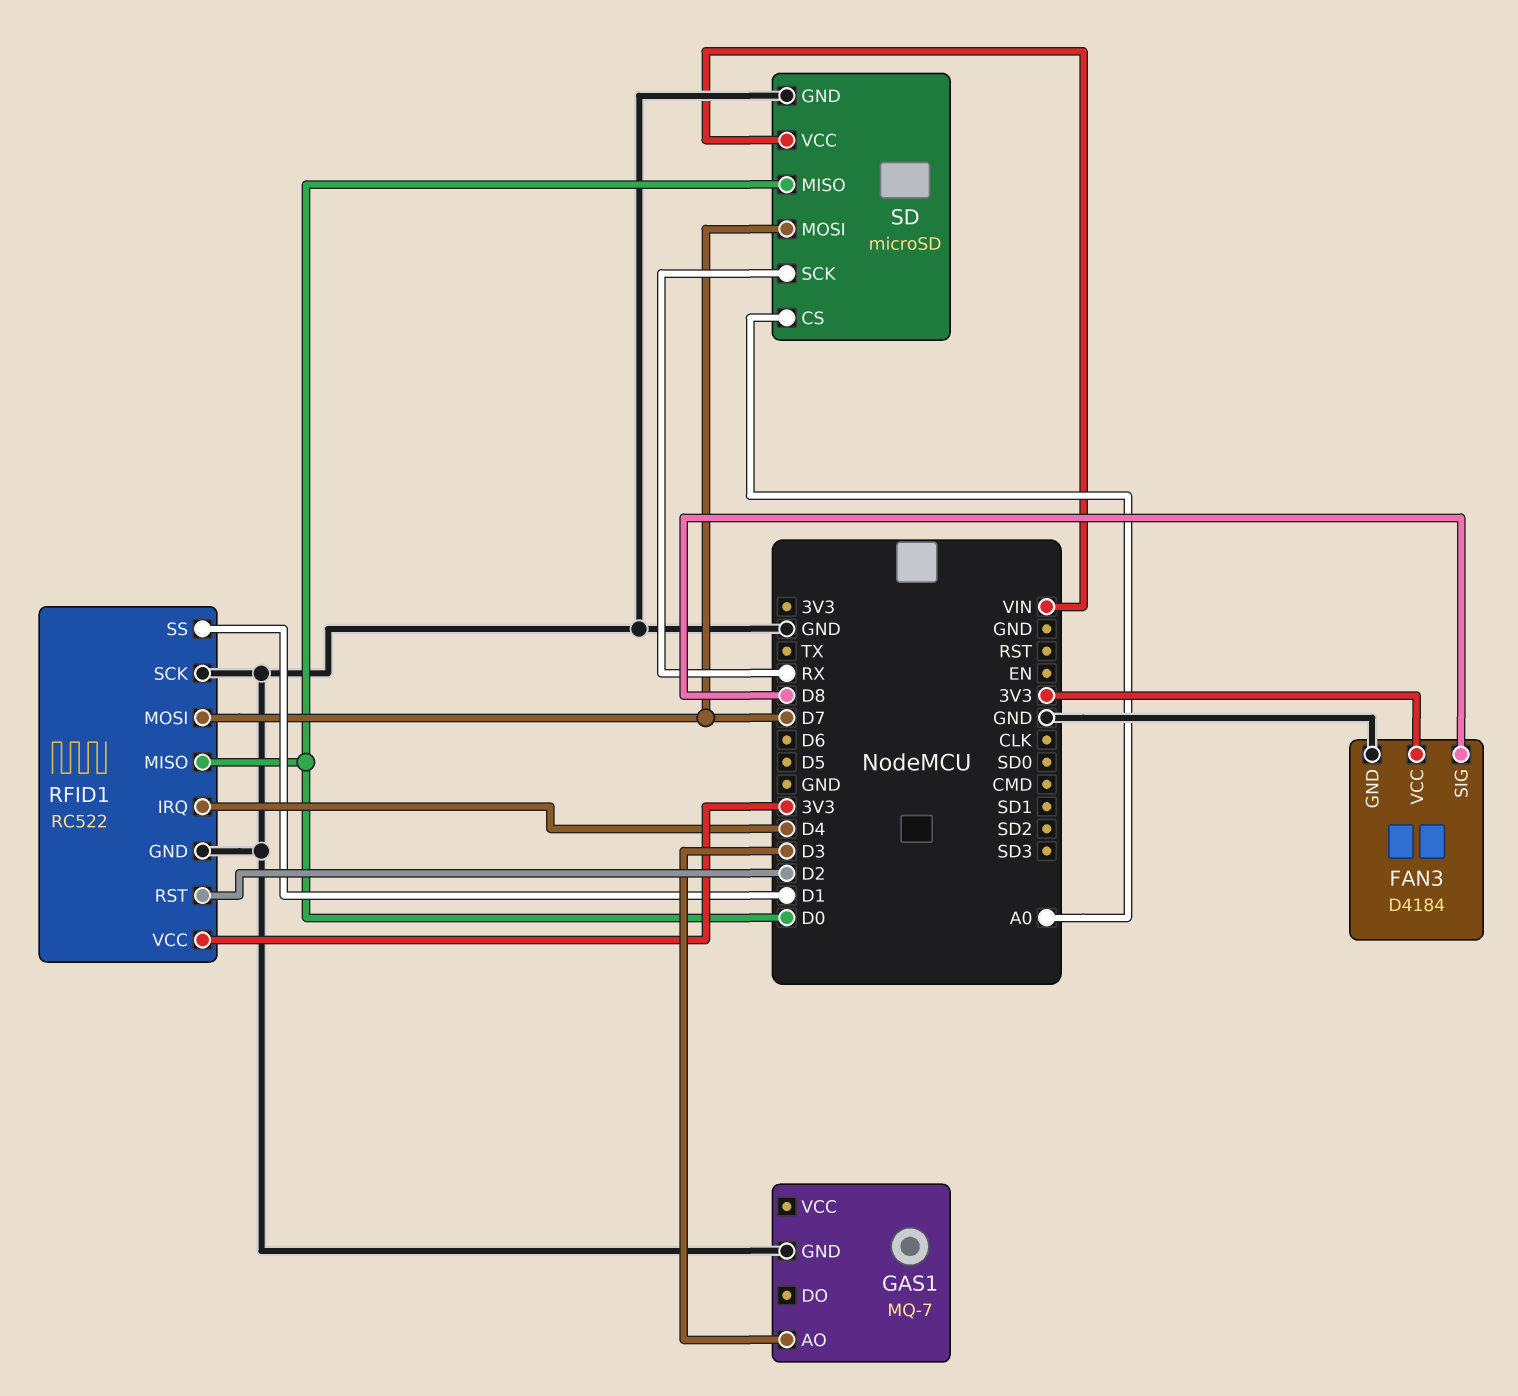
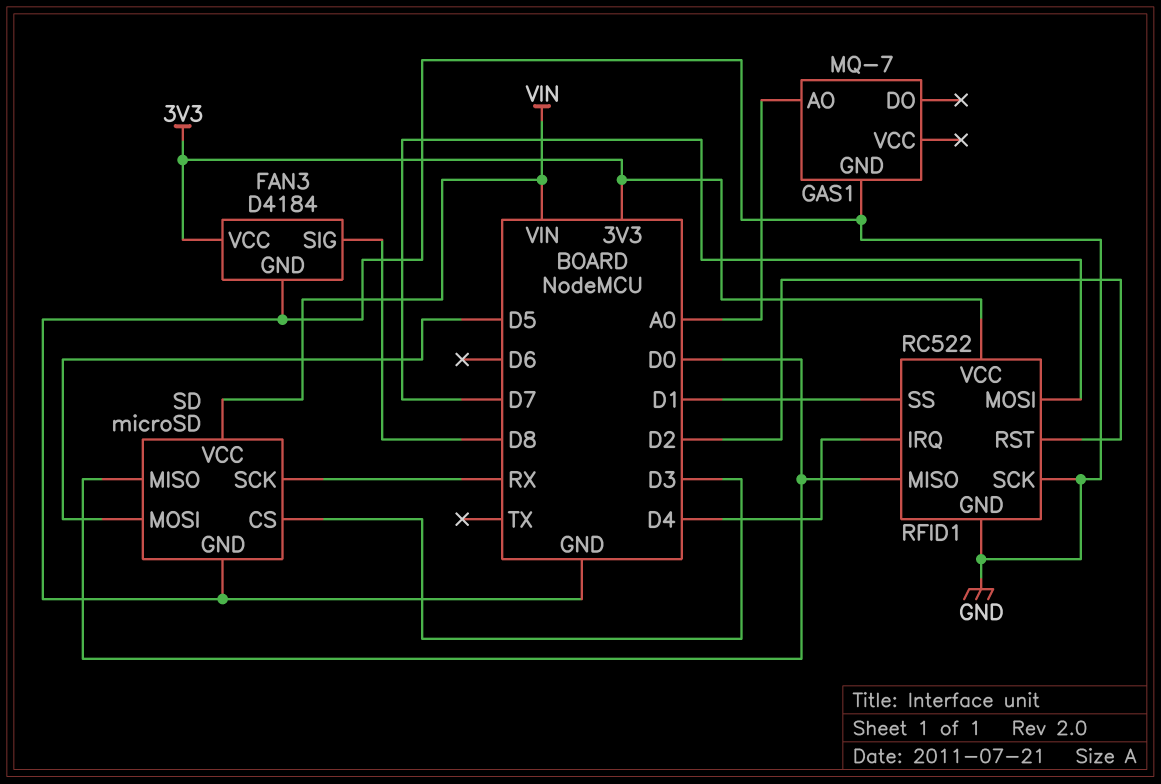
GAS1 pin AO: D3 -> A0
SD pin CS: A0 -> D3
SD pin MOSI: D7 -> D5

